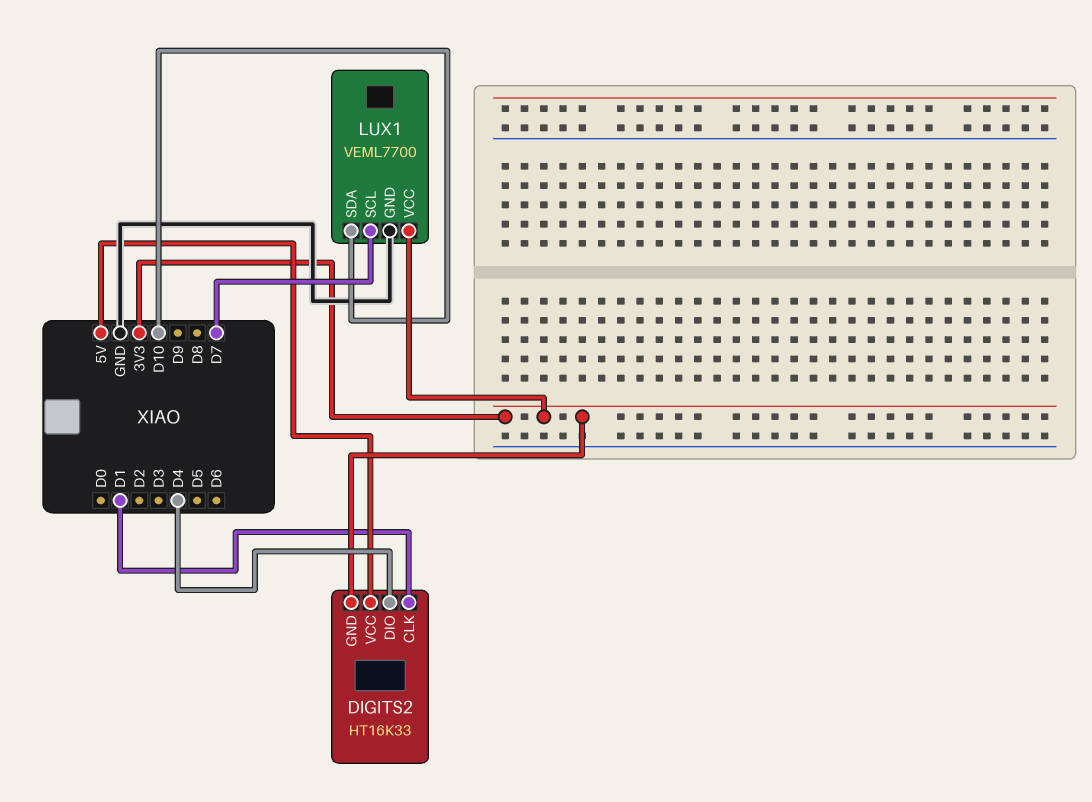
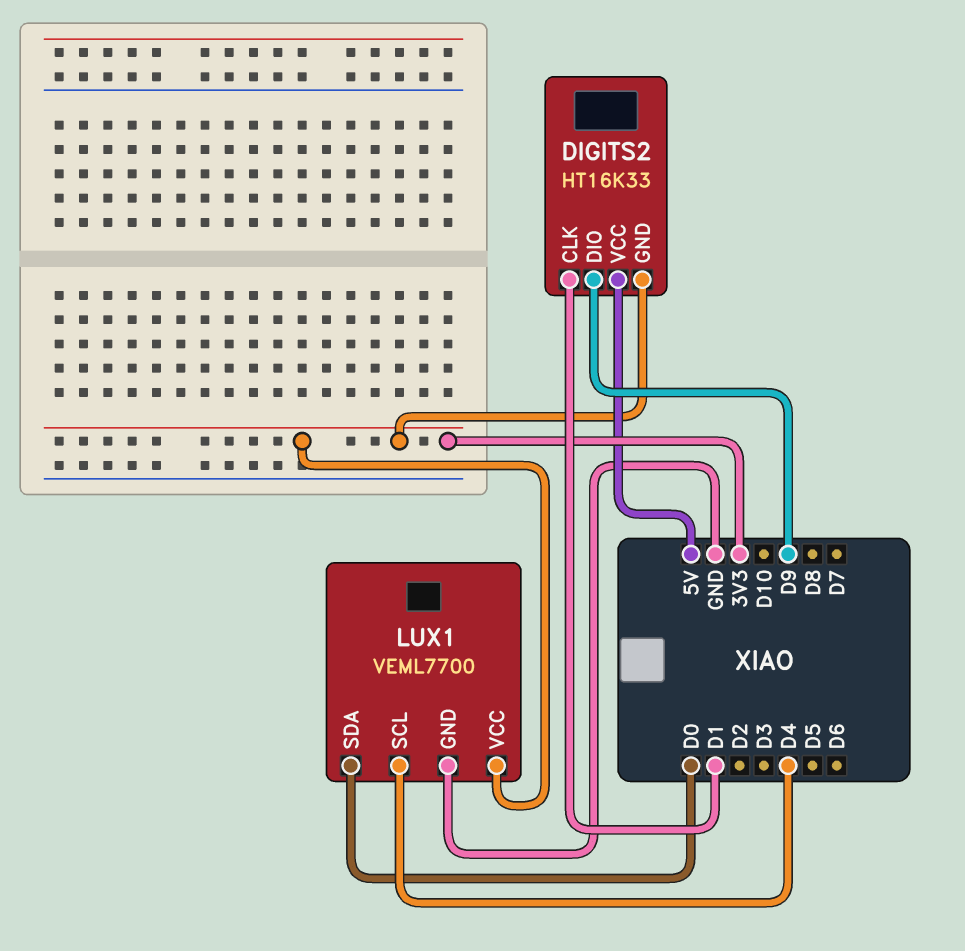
DIGITS2 pin DIO: D4 -> D9
LUX1 pin SCL: D7 -> D4
LUX1 pin SDA: D10 -> D0

